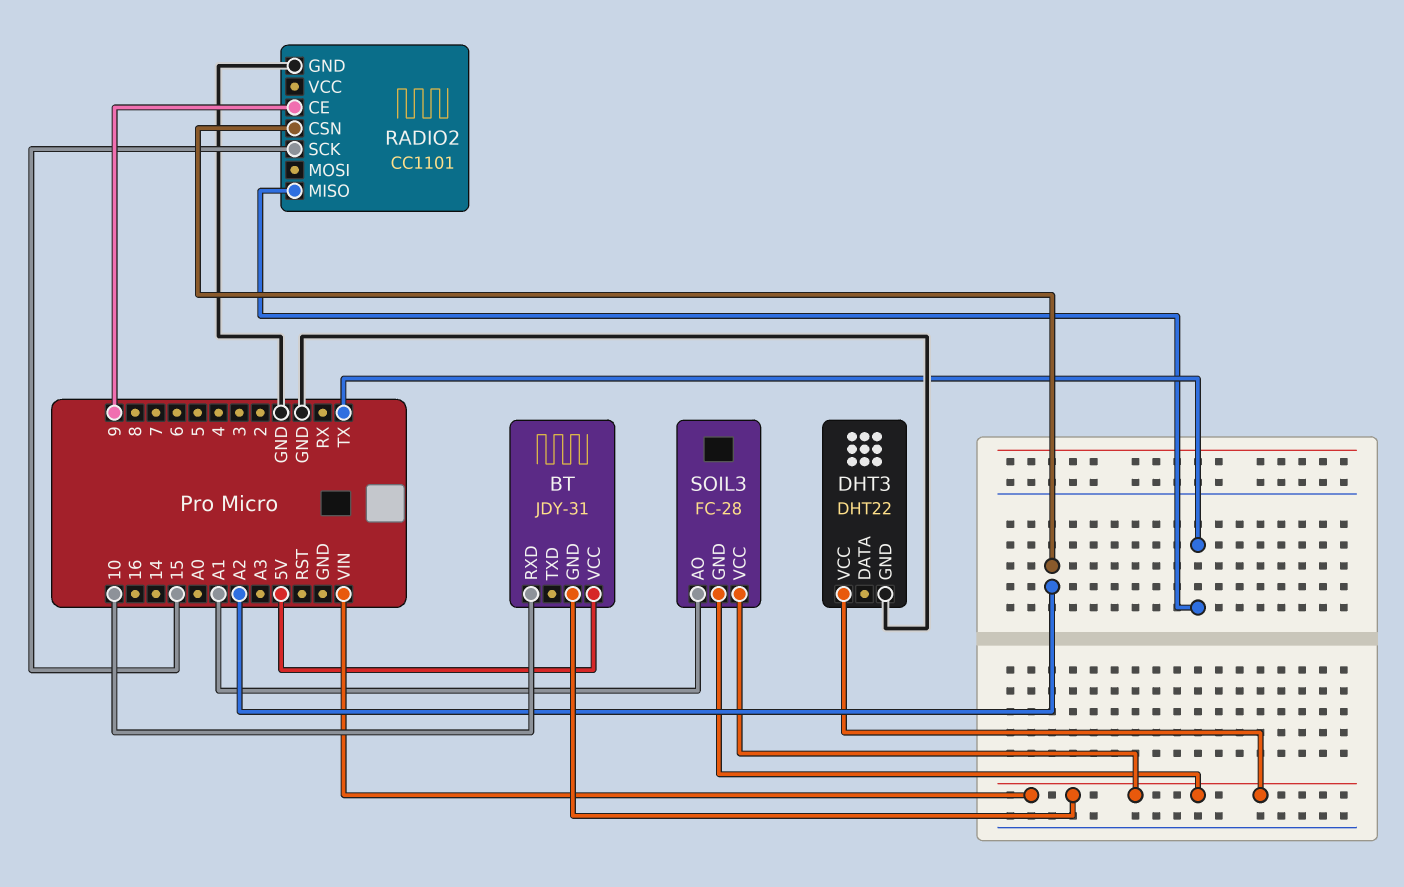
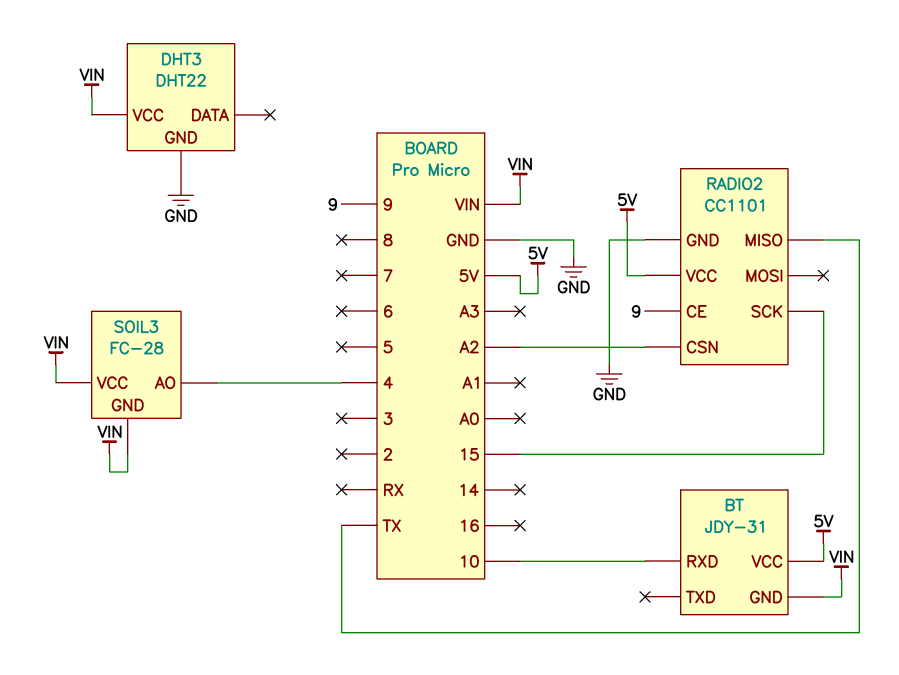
RADIO2 pin VCC: none -> 5V
SOIL3 pin AO: A1 -> 4

